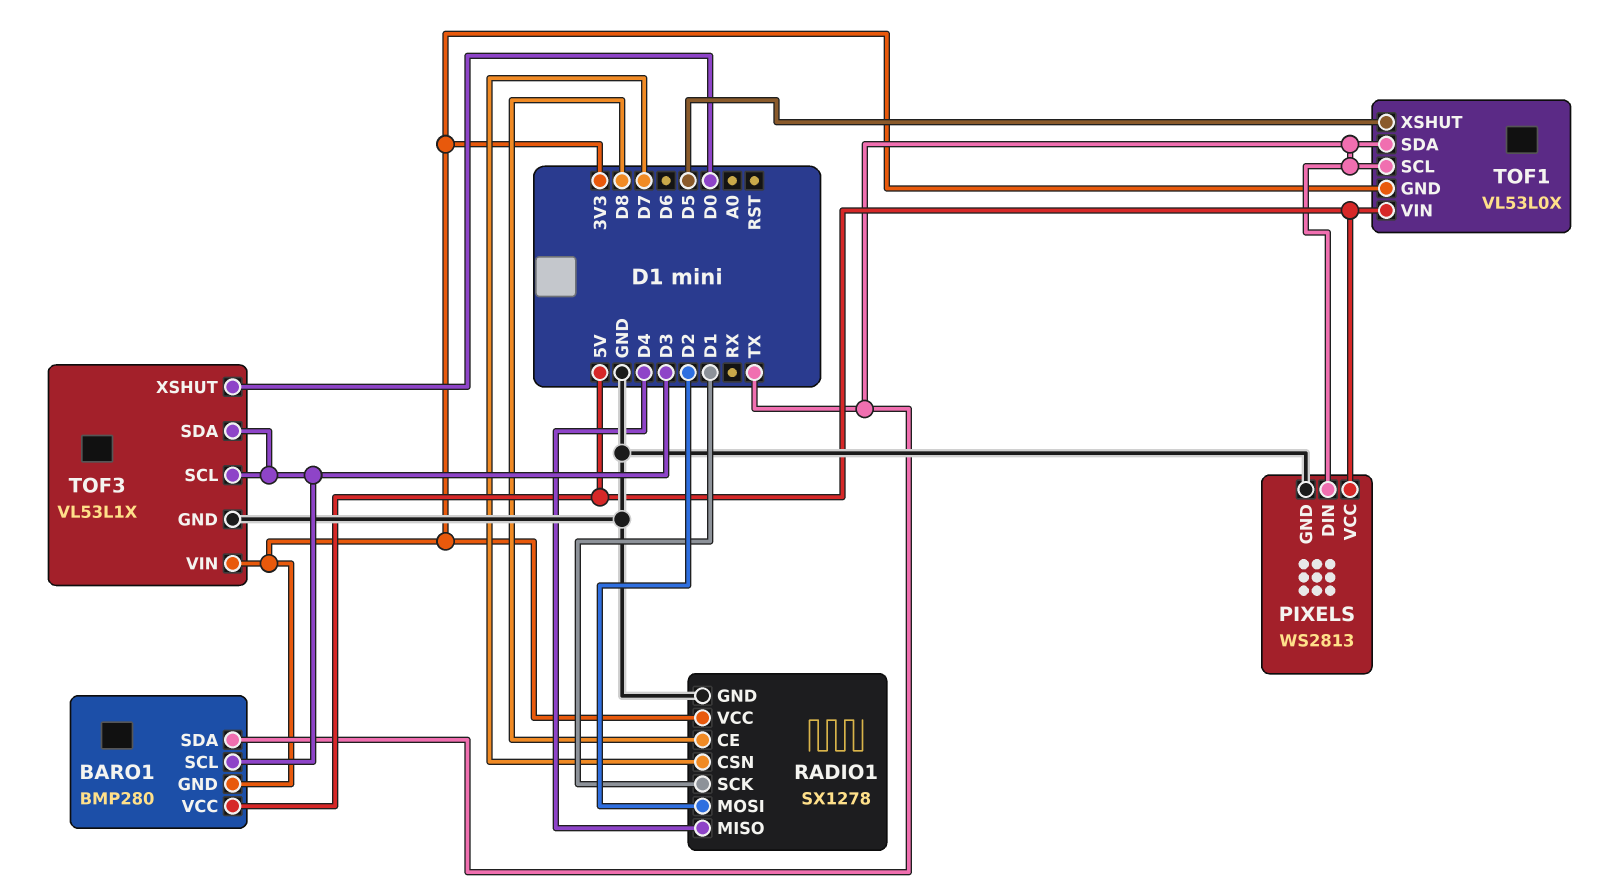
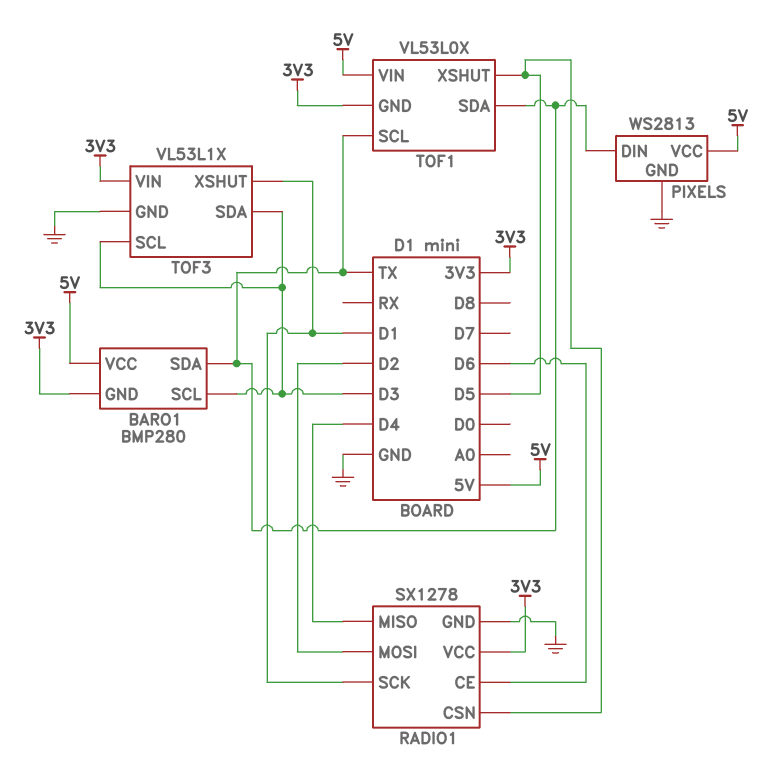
RADIO1 pin CE: D8 -> D6
RADIO1 pin CSN: D7 -> D5
TOF3 pin XSHUT: D0 -> D1

